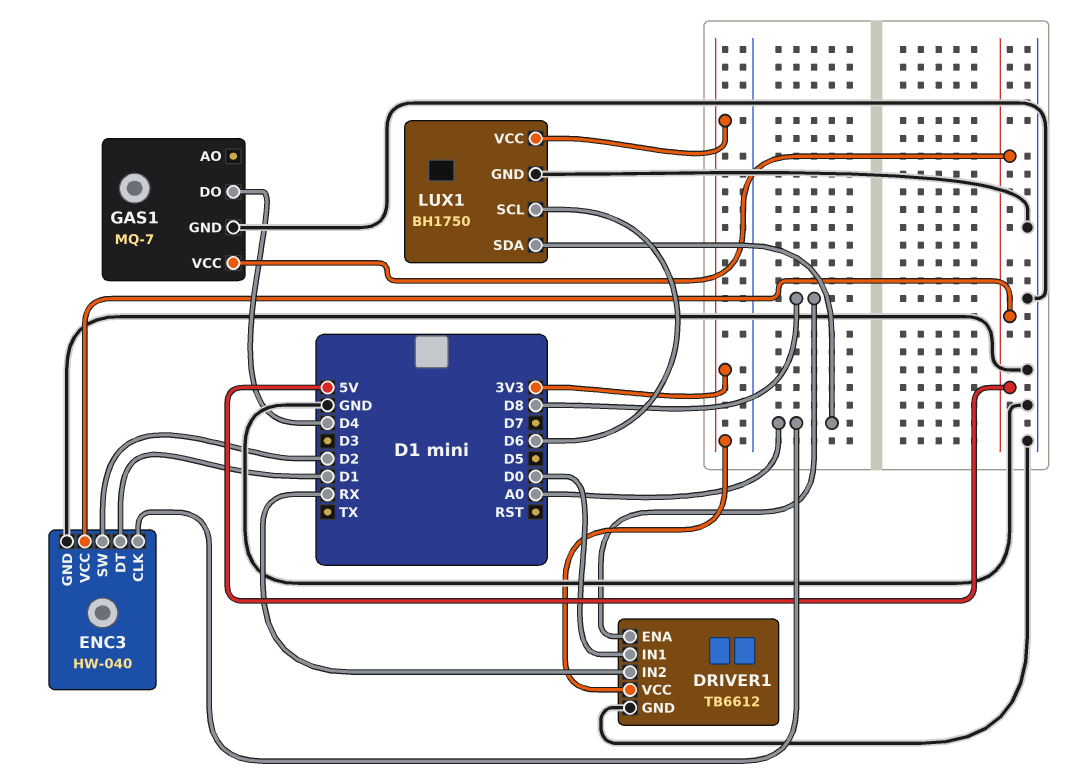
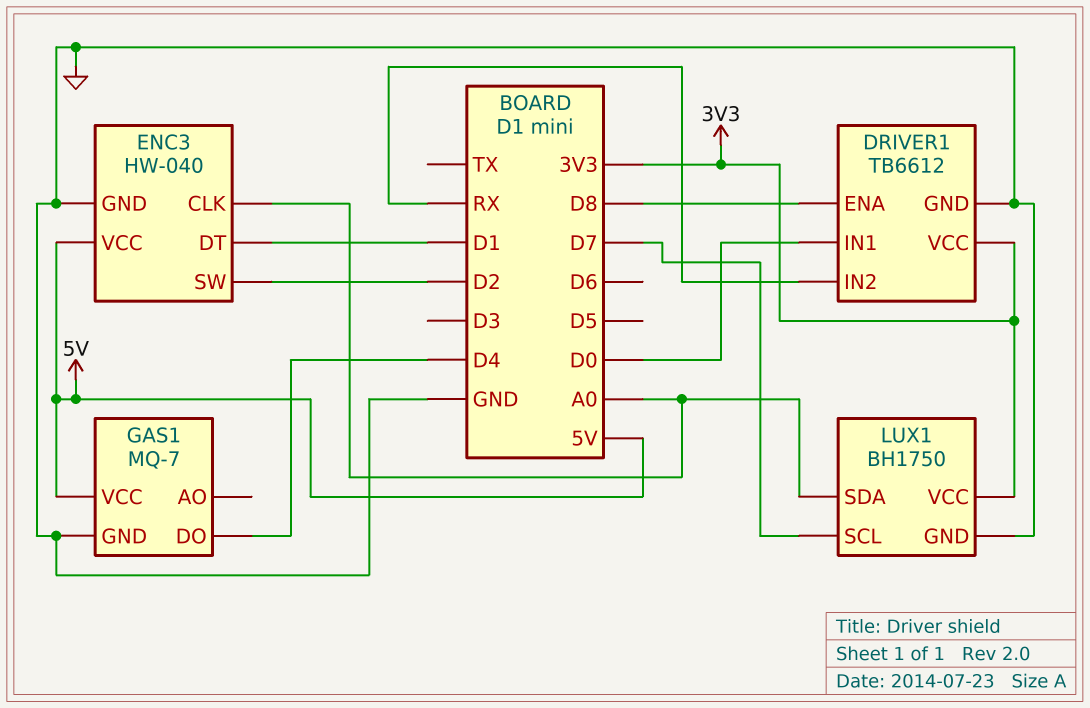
LUX1 pin SCL: D6 -> D7

